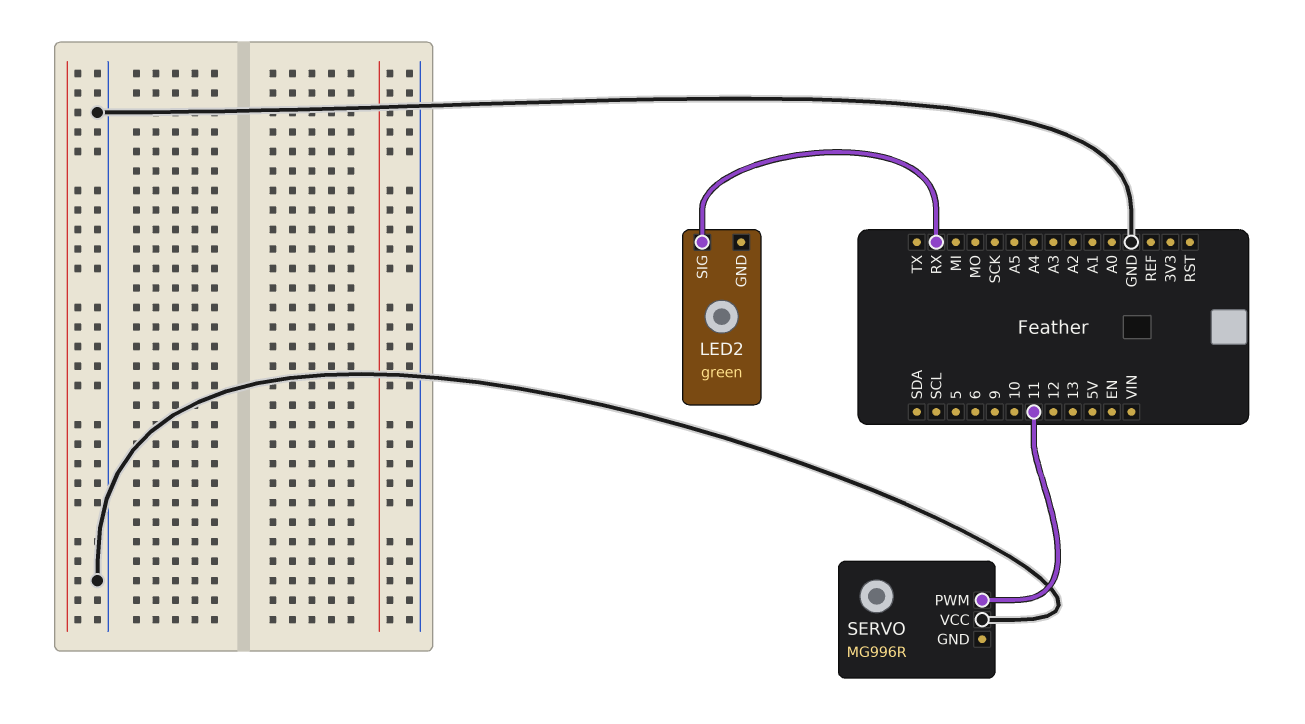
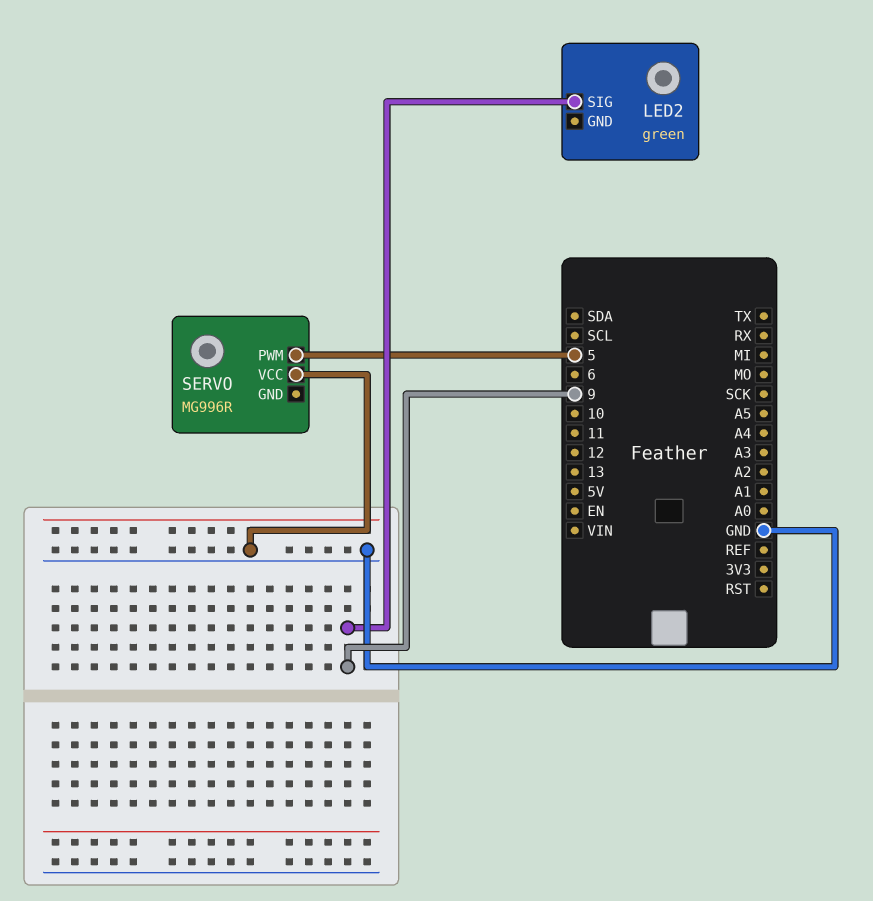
LED2 pin SIG: RX -> 9
SERVO pin PWM: 11 -> 5

